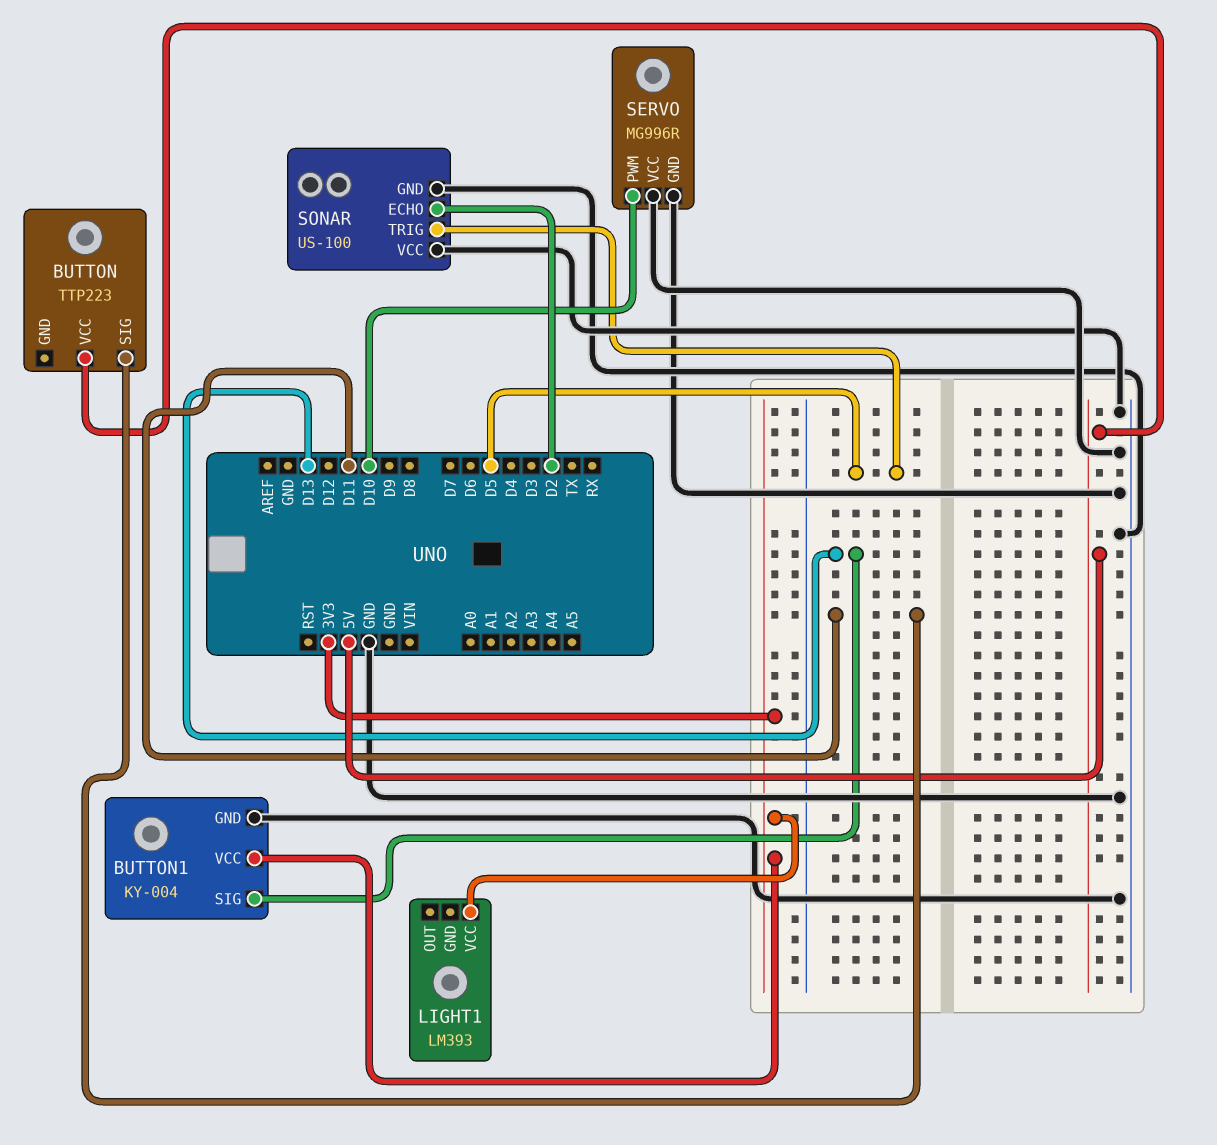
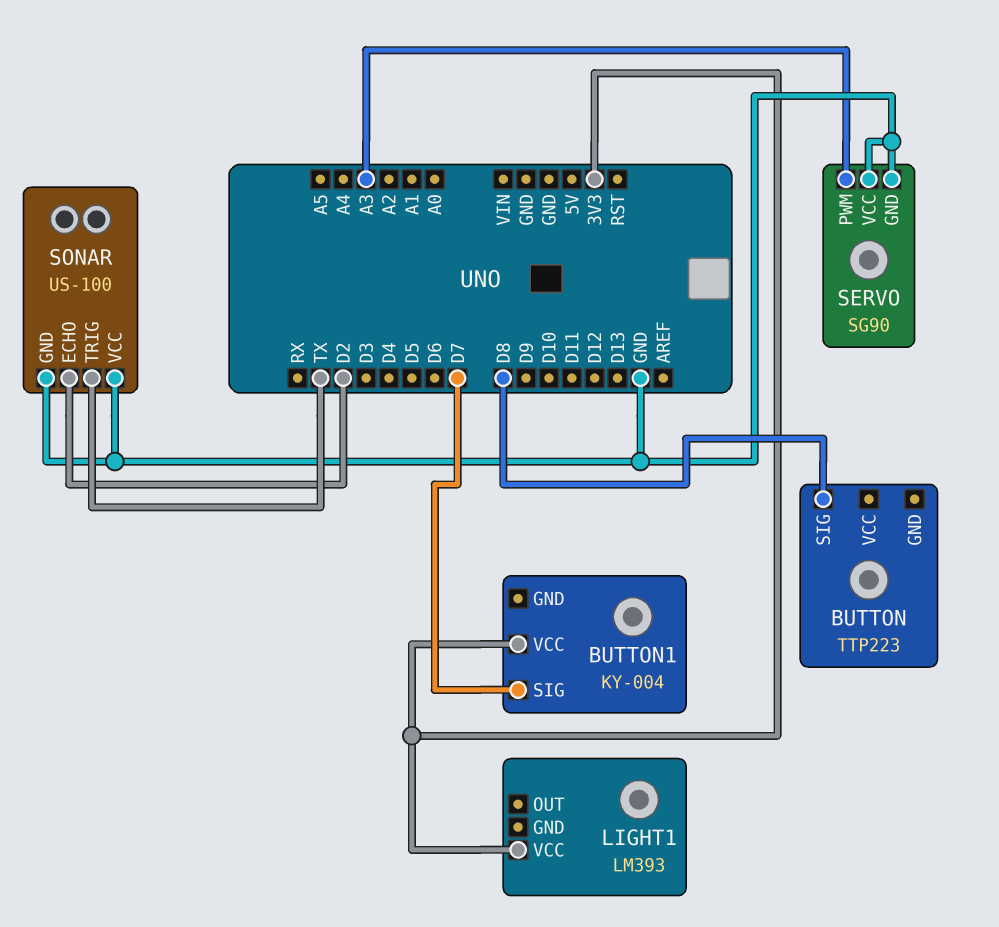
BUTTON pin SIG: D11 -> D8
BUTTON pin VCC: 5V -> none
BUTTON1 pin GND: GND -> none
BUTTON1 pin SIG: D13 -> D7
SERVO: MG996R -> SG90
SERVO pin PWM: D10 -> A3
SONAR pin TRIG: D5 -> TX

